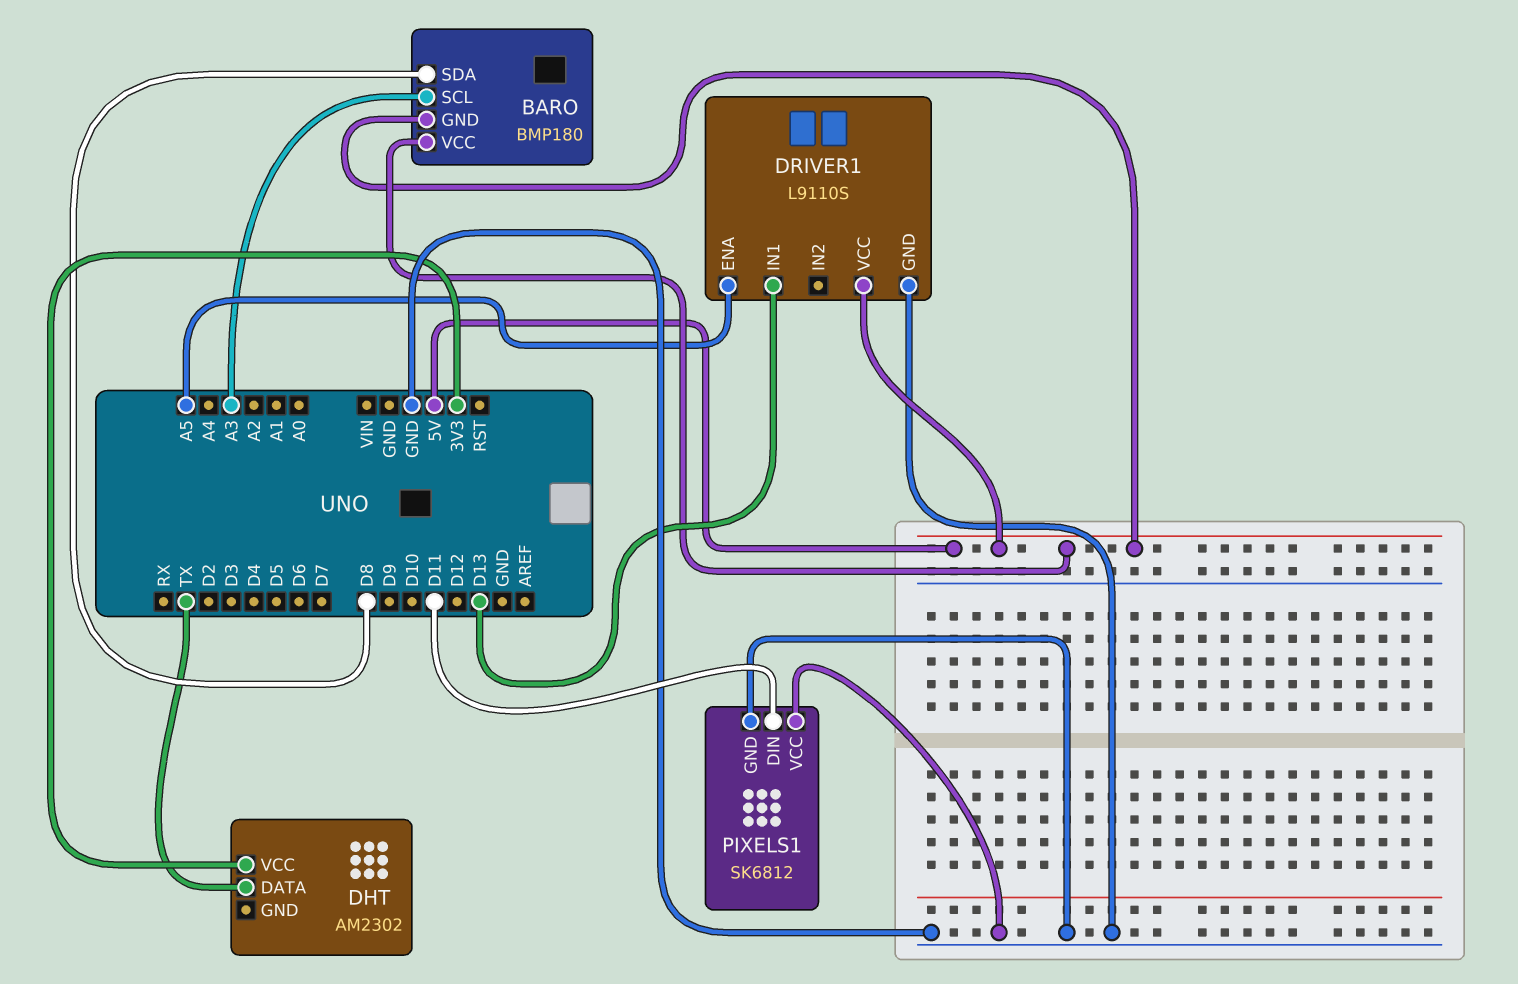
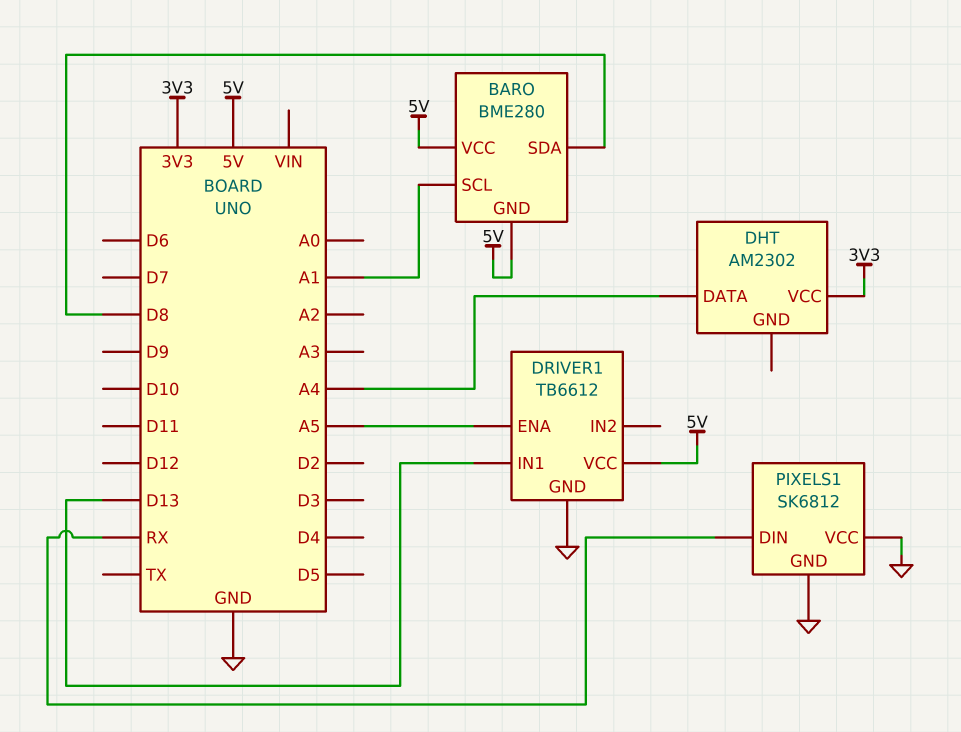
BARO: BMP180 -> BME280
BARO pin SCL: A3 -> A1
DHT pin DATA: TX -> A4
DRIVER1: L9110S -> TB6612
PIXELS1 pin DIN: D11 -> RX

